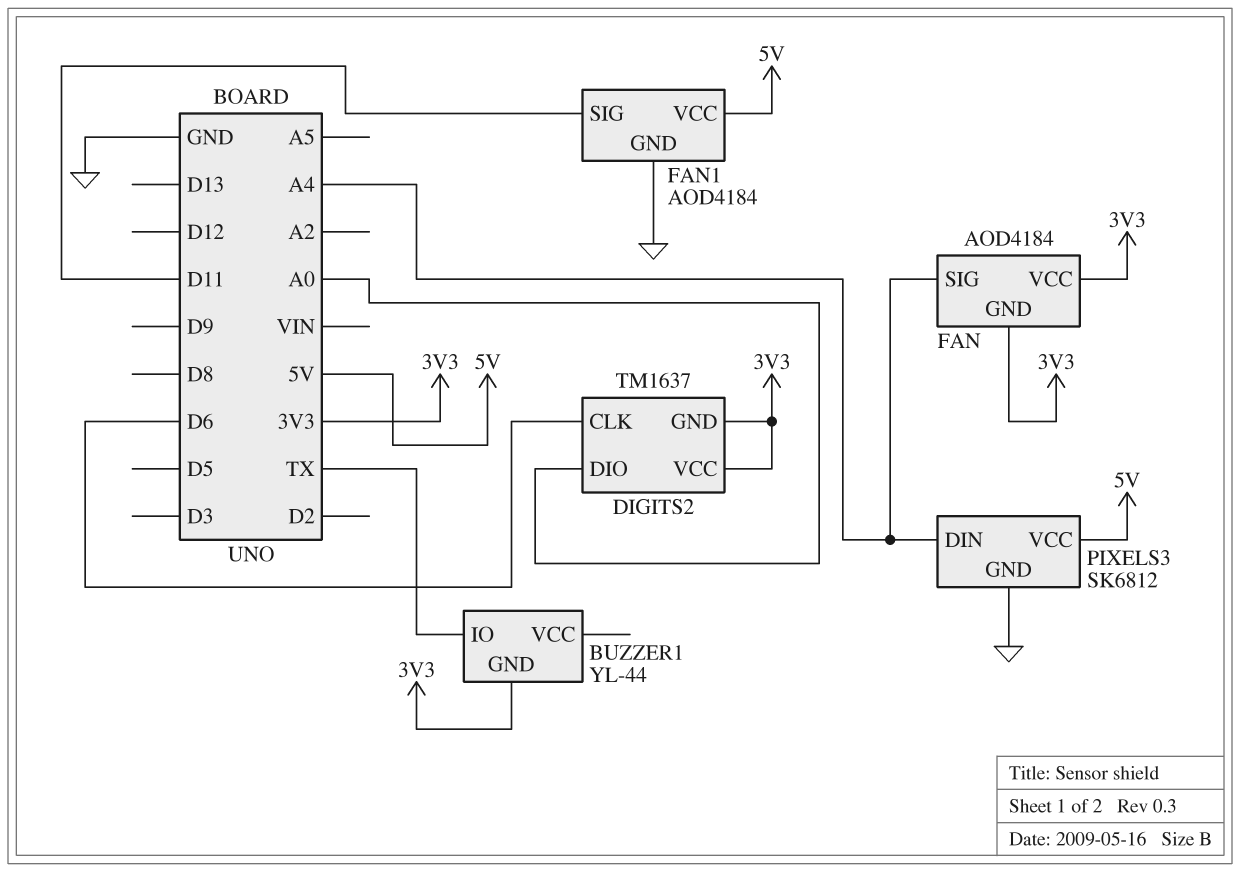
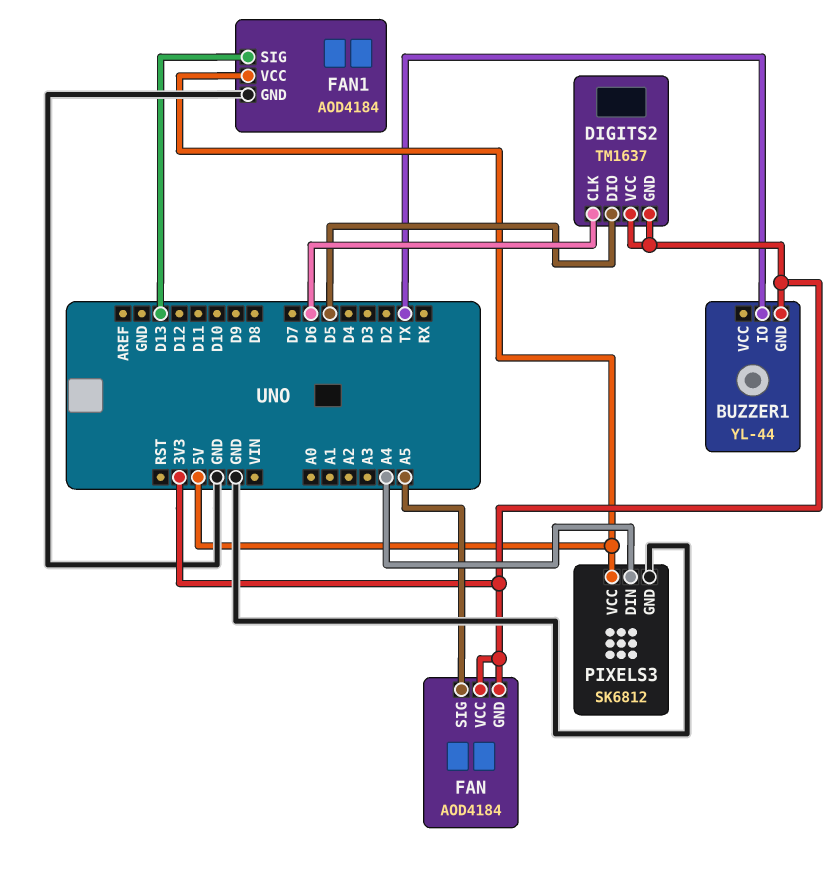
DIGITS2 pin DIO: A0 -> D5
FAN pin SIG: A4 -> A5
FAN1 pin SIG: D11 -> D13

